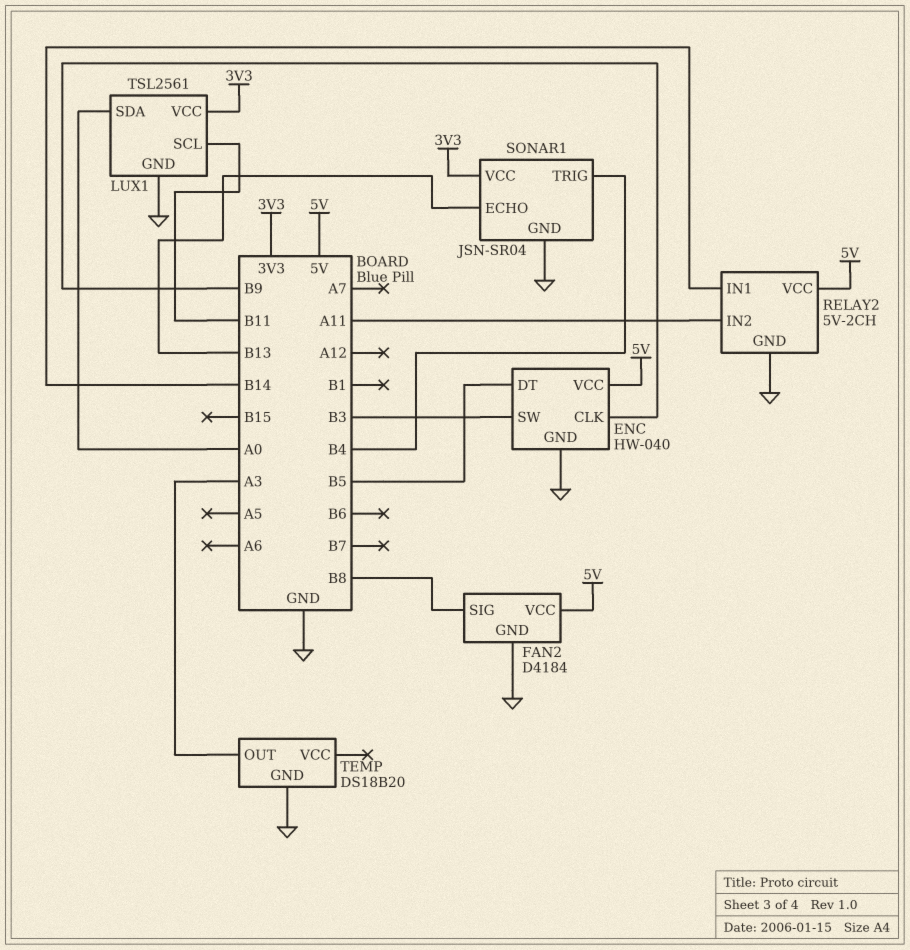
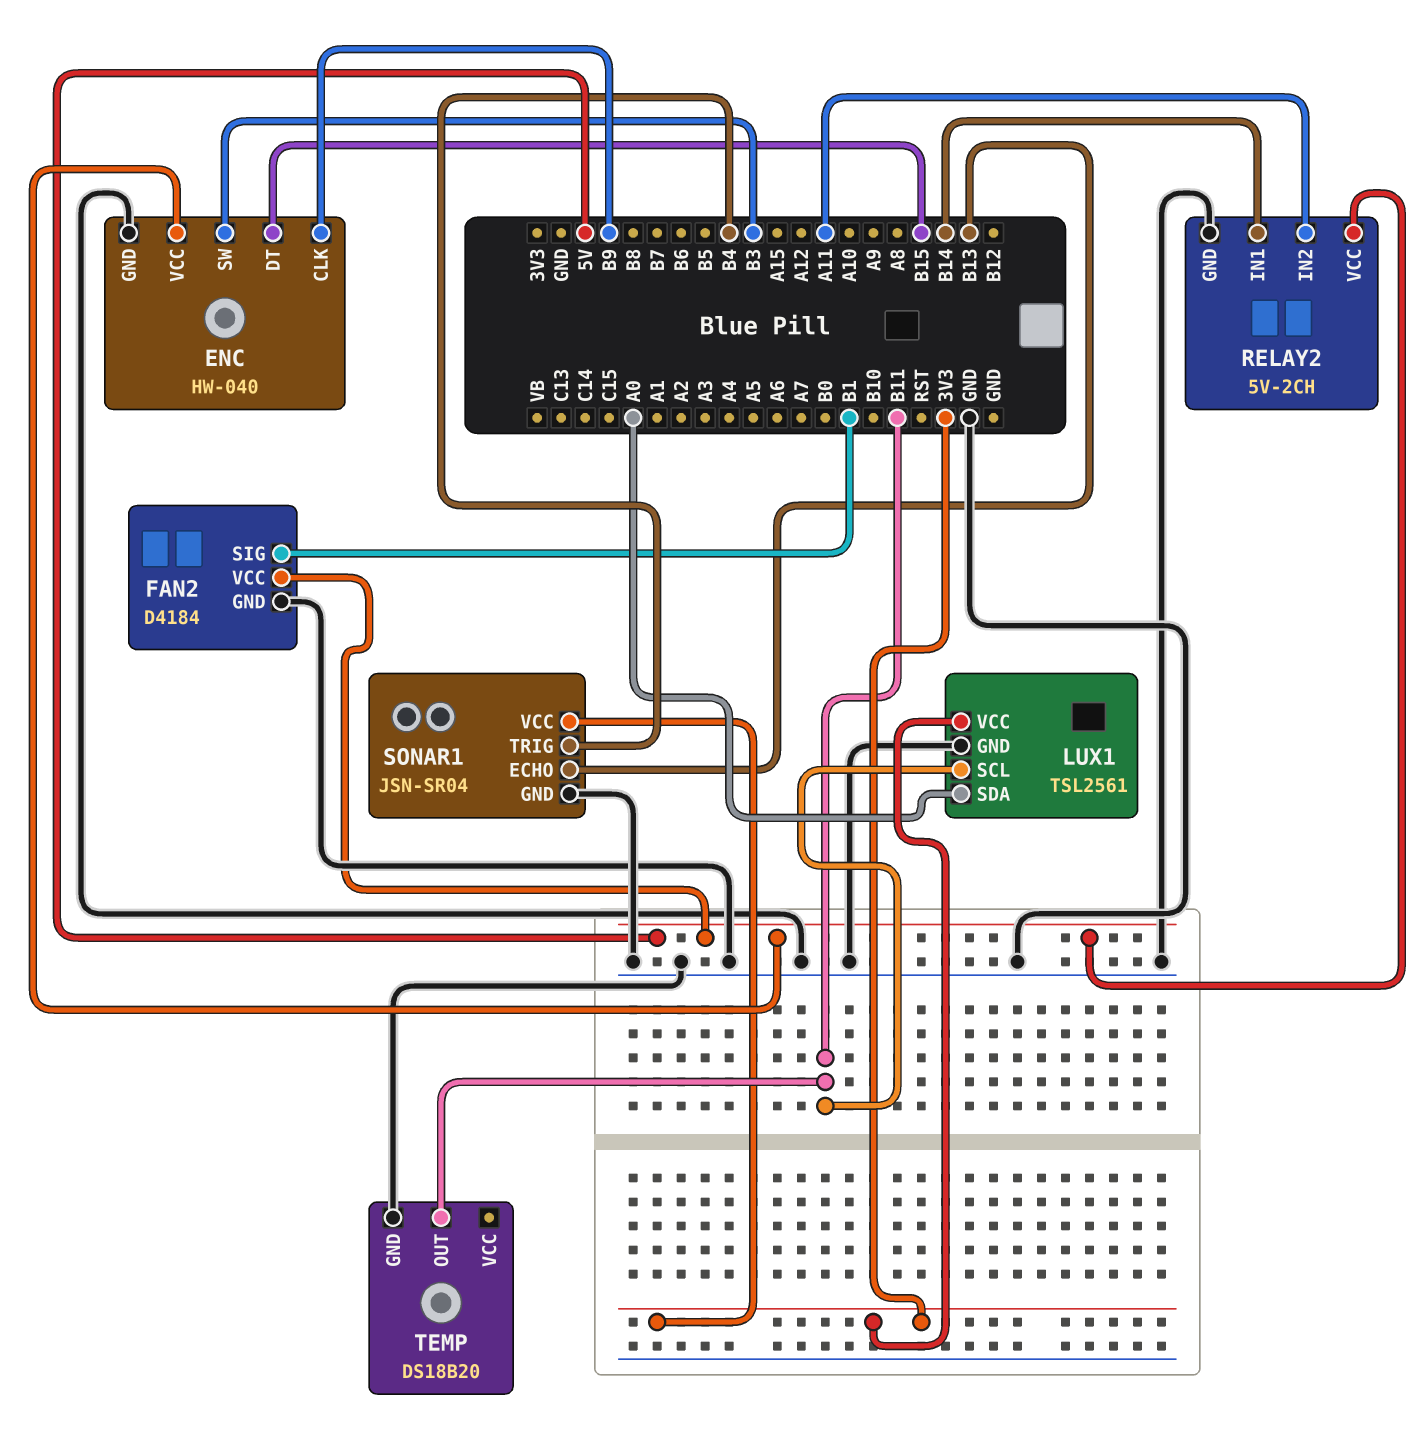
ENC pin DT: B5 -> B15
FAN2 pin SIG: B8 -> B1
TEMP pin OUT: A3 -> B11

